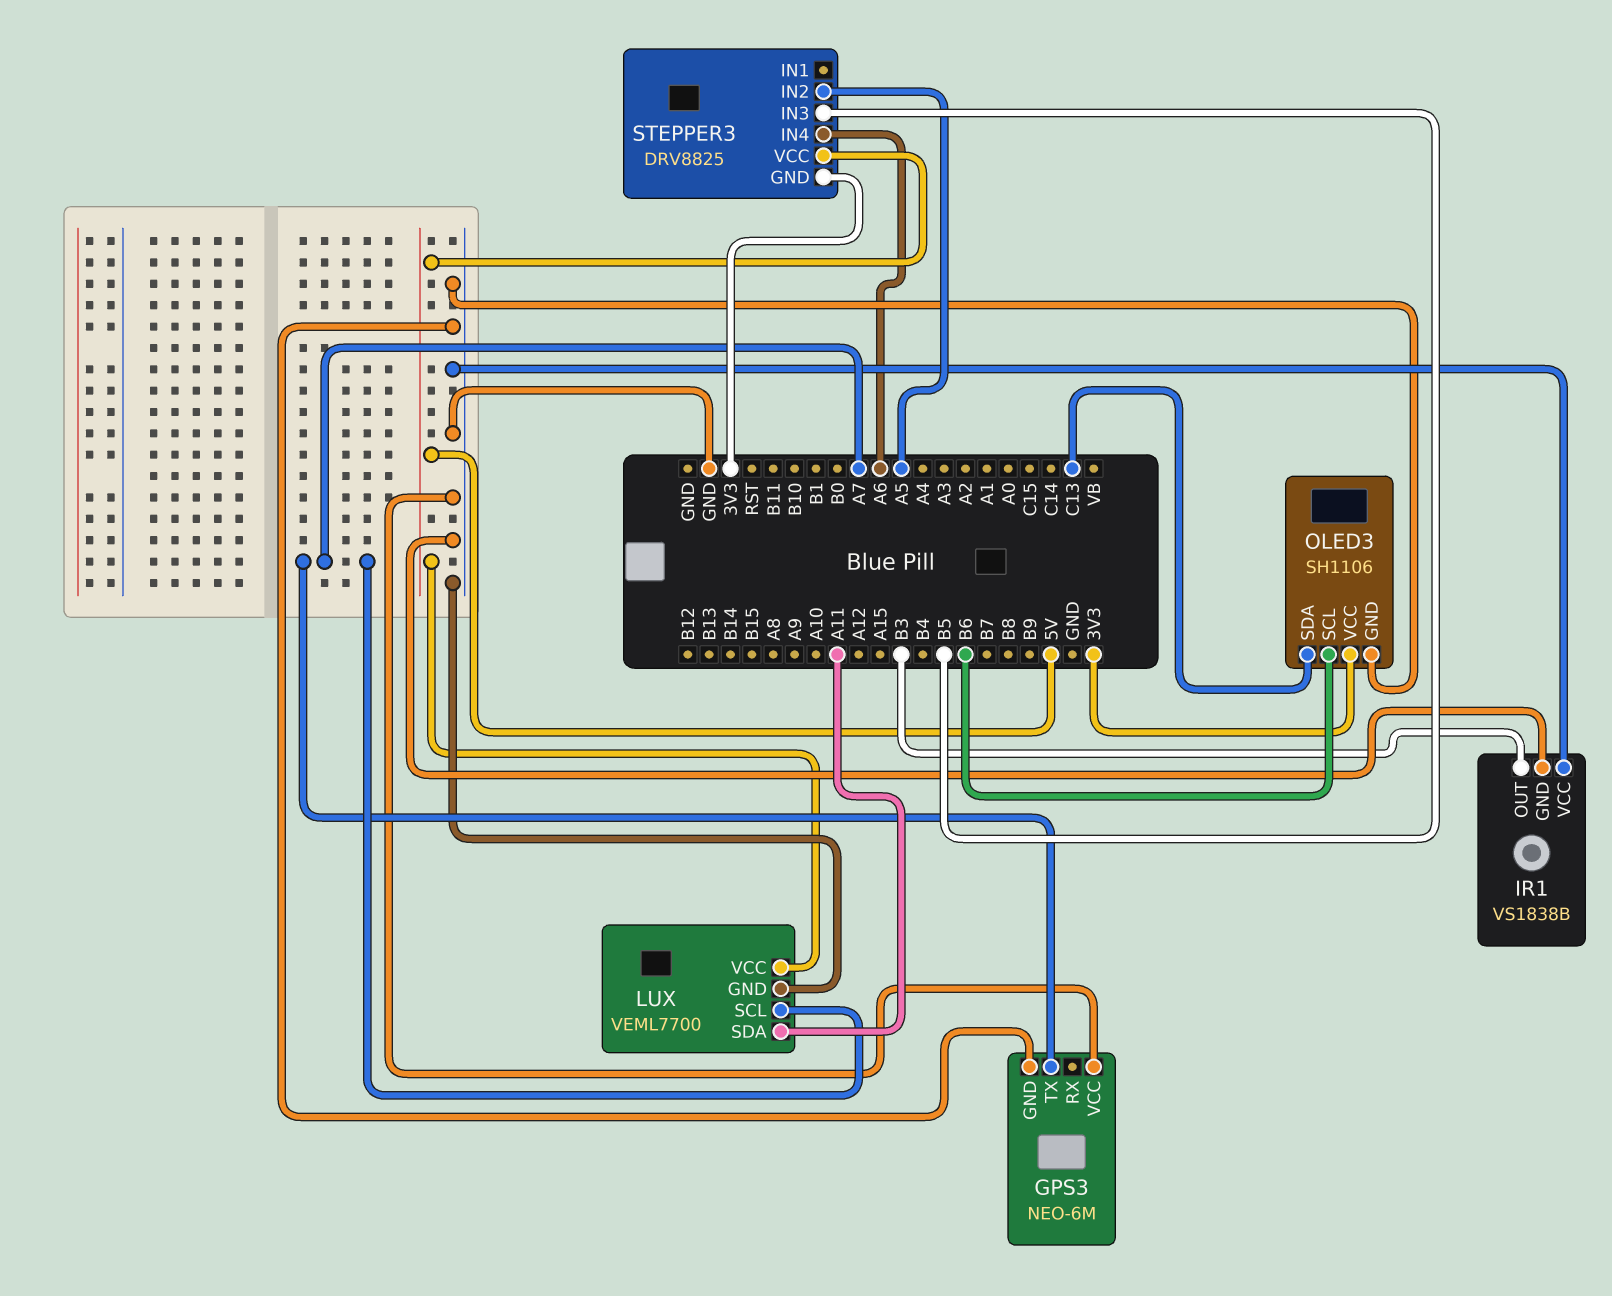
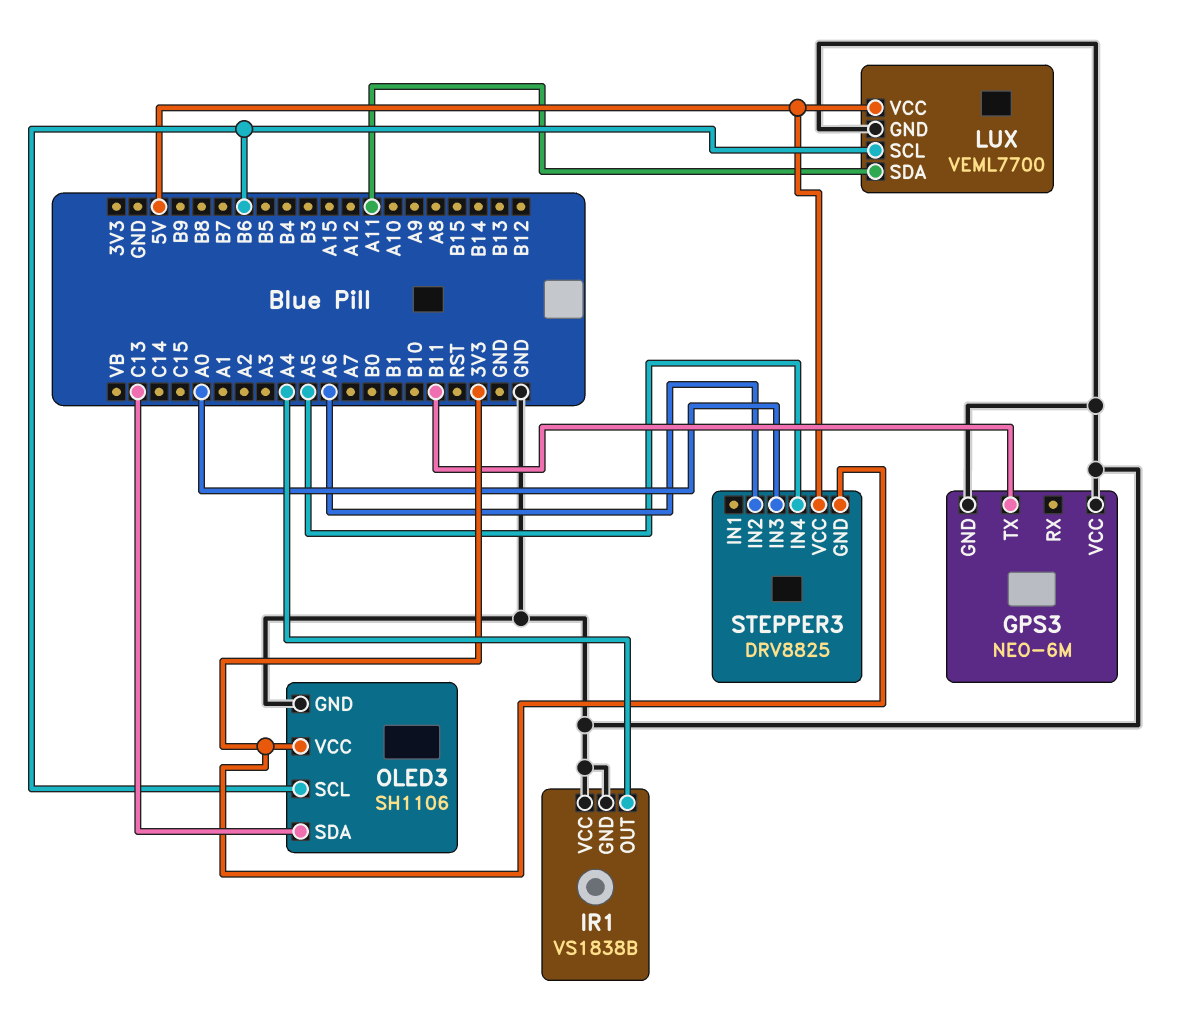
GPS3 pin TX: A7 -> B11
IR1 pin OUT: B3 -> A4
LUX pin SCL: A7 -> B6
STEPPER3 pin IN2: A5 -> A6
STEPPER3 pin IN3: B5 -> A0
STEPPER3 pin IN4: A6 -> A5

